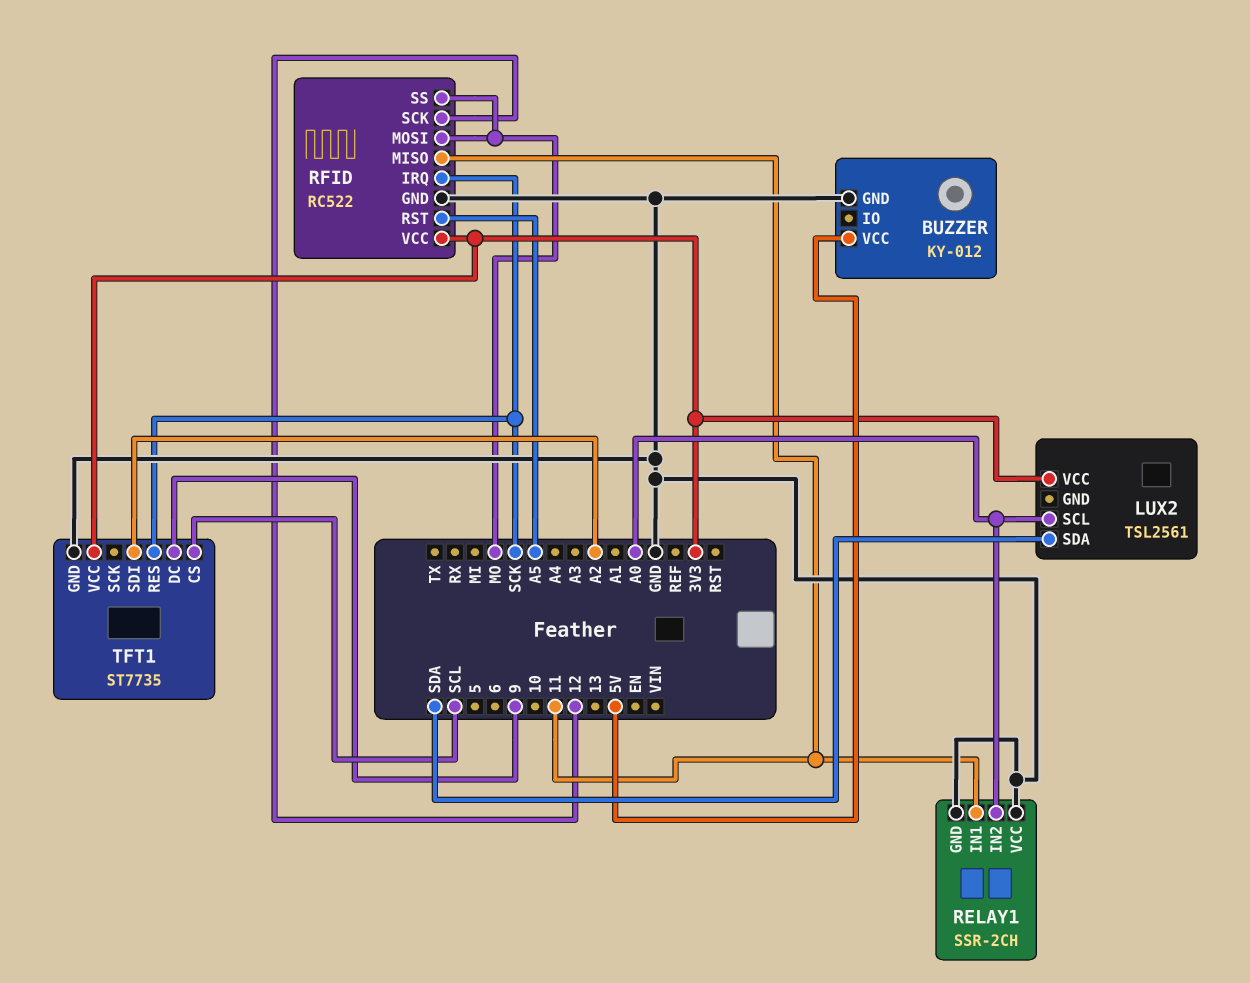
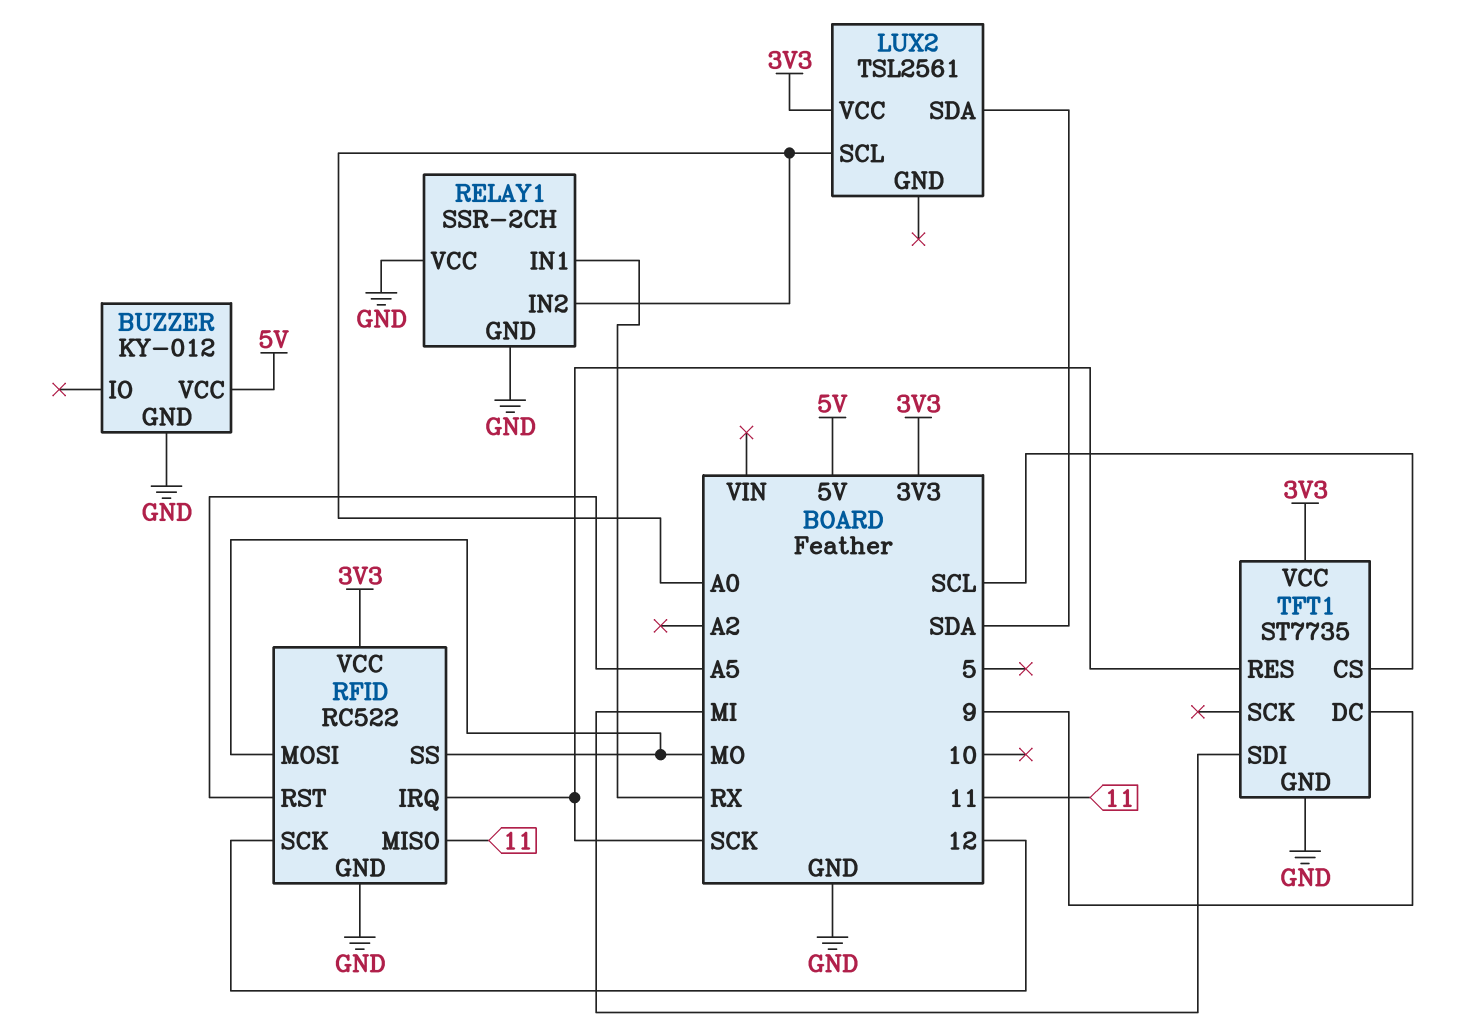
RELAY1 pin IN1: 11 -> RX
TFT1 pin SDI: A2 -> MI

